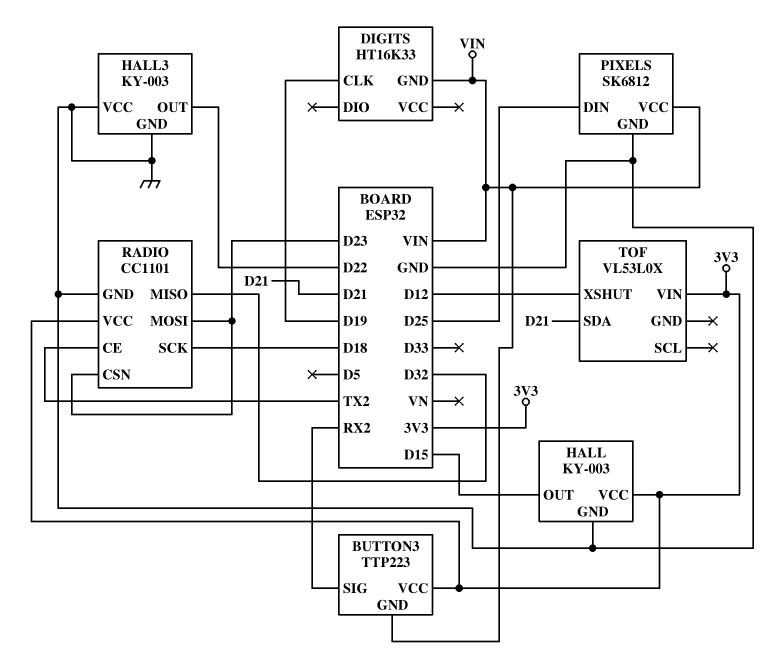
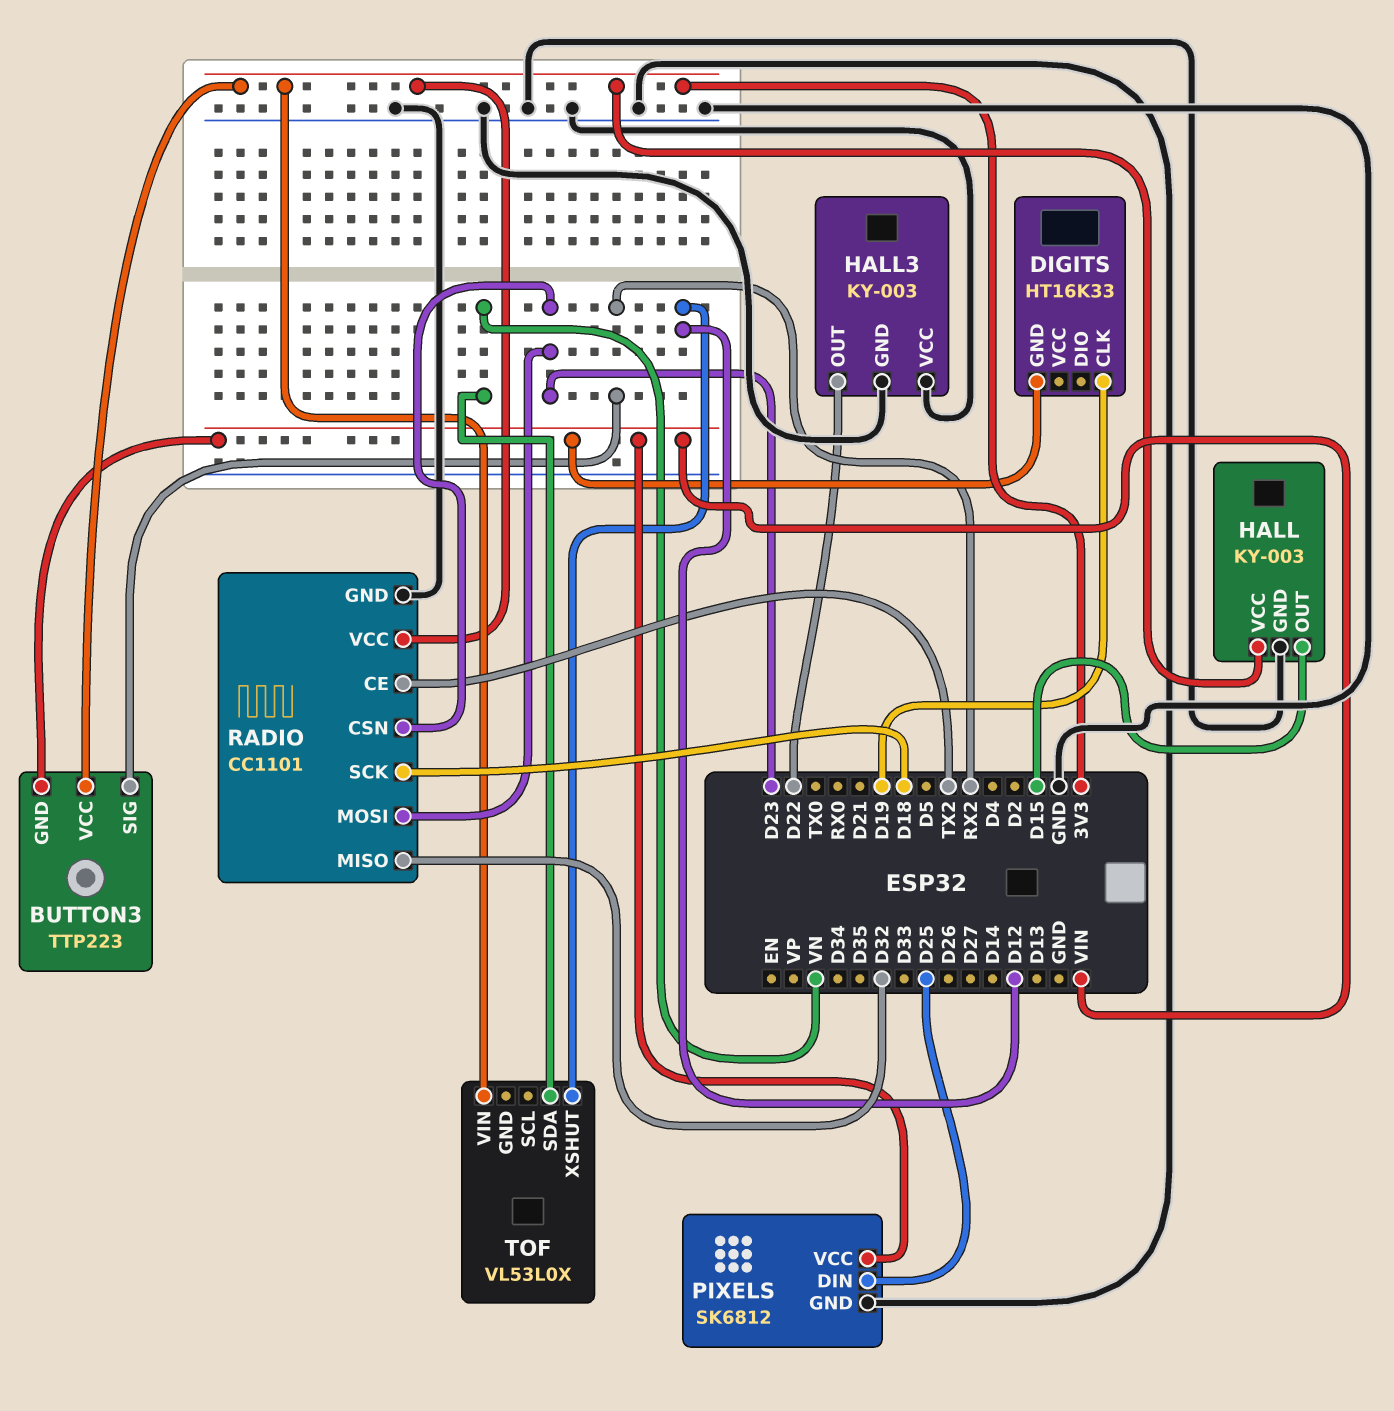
TOF pin SDA: D21 -> VN

